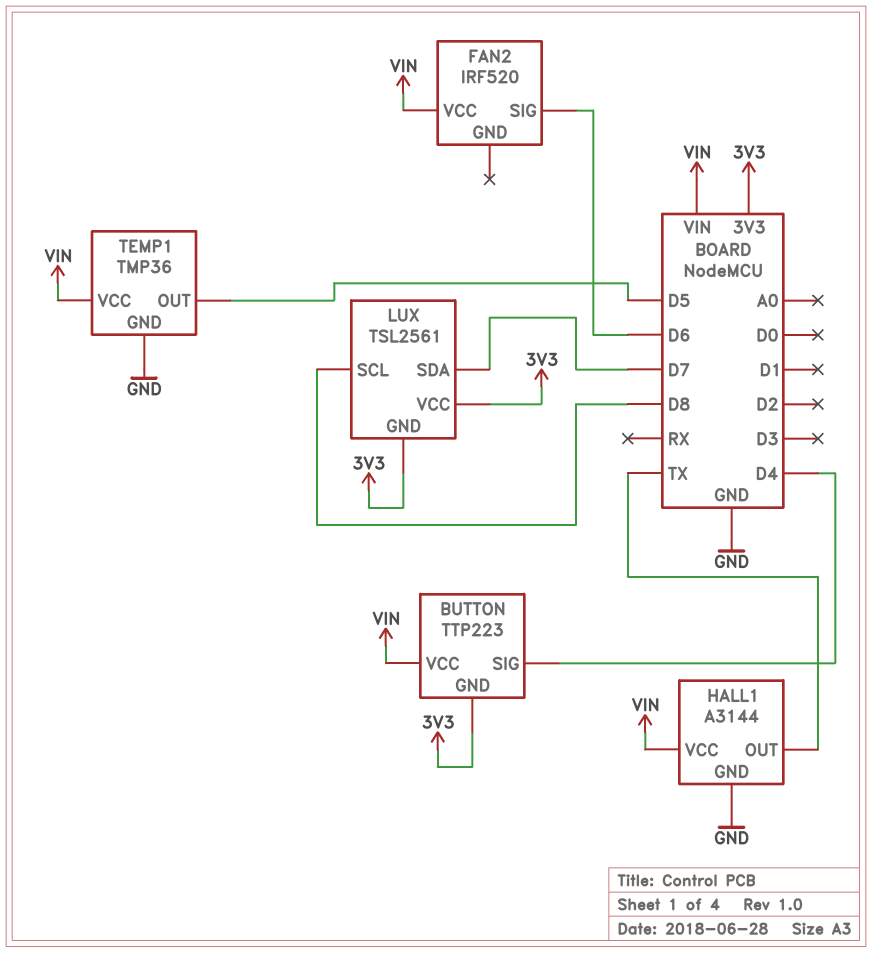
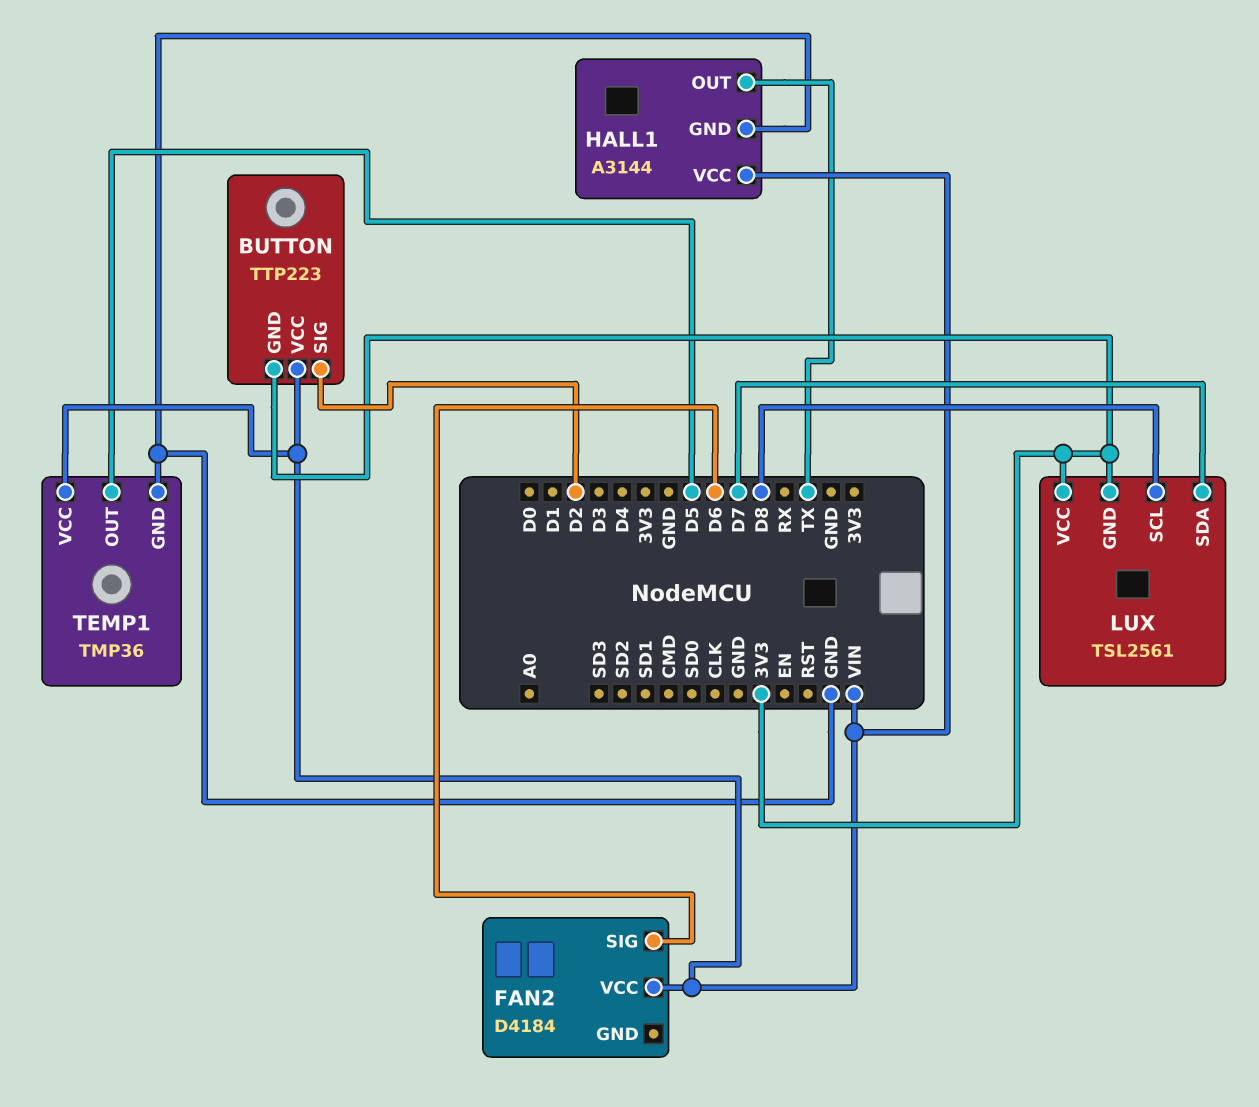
BUTTON pin SIG: D4 -> D2
FAN2: IRF520 -> D4184

